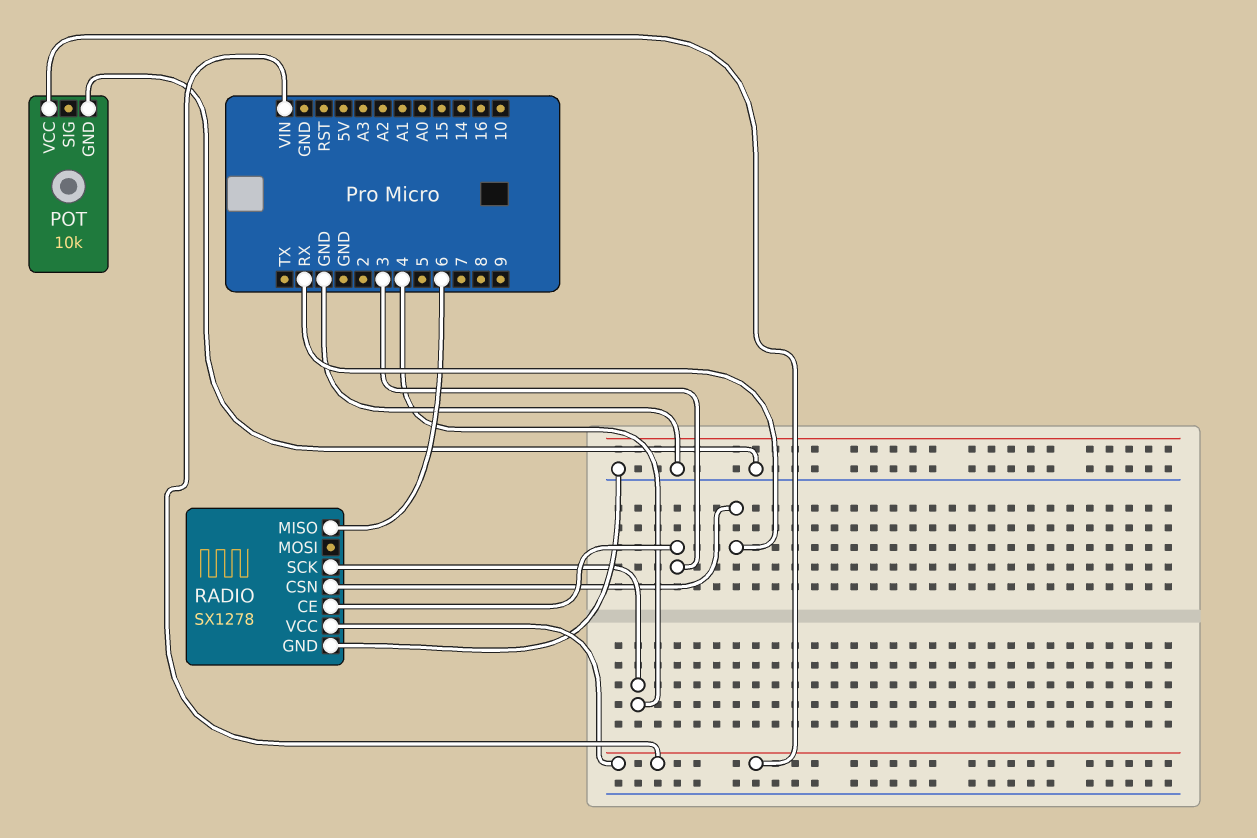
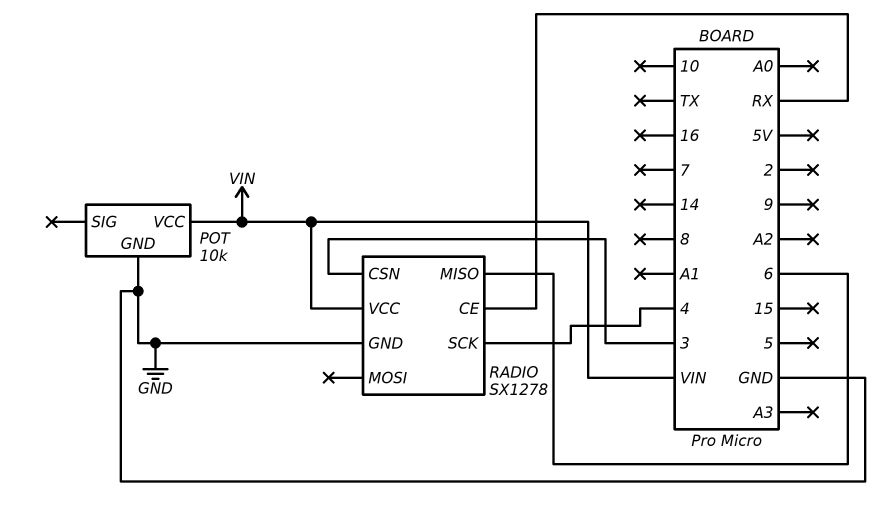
RADIO pin CE: 3 -> RX
RADIO pin CSN: RX -> 3

